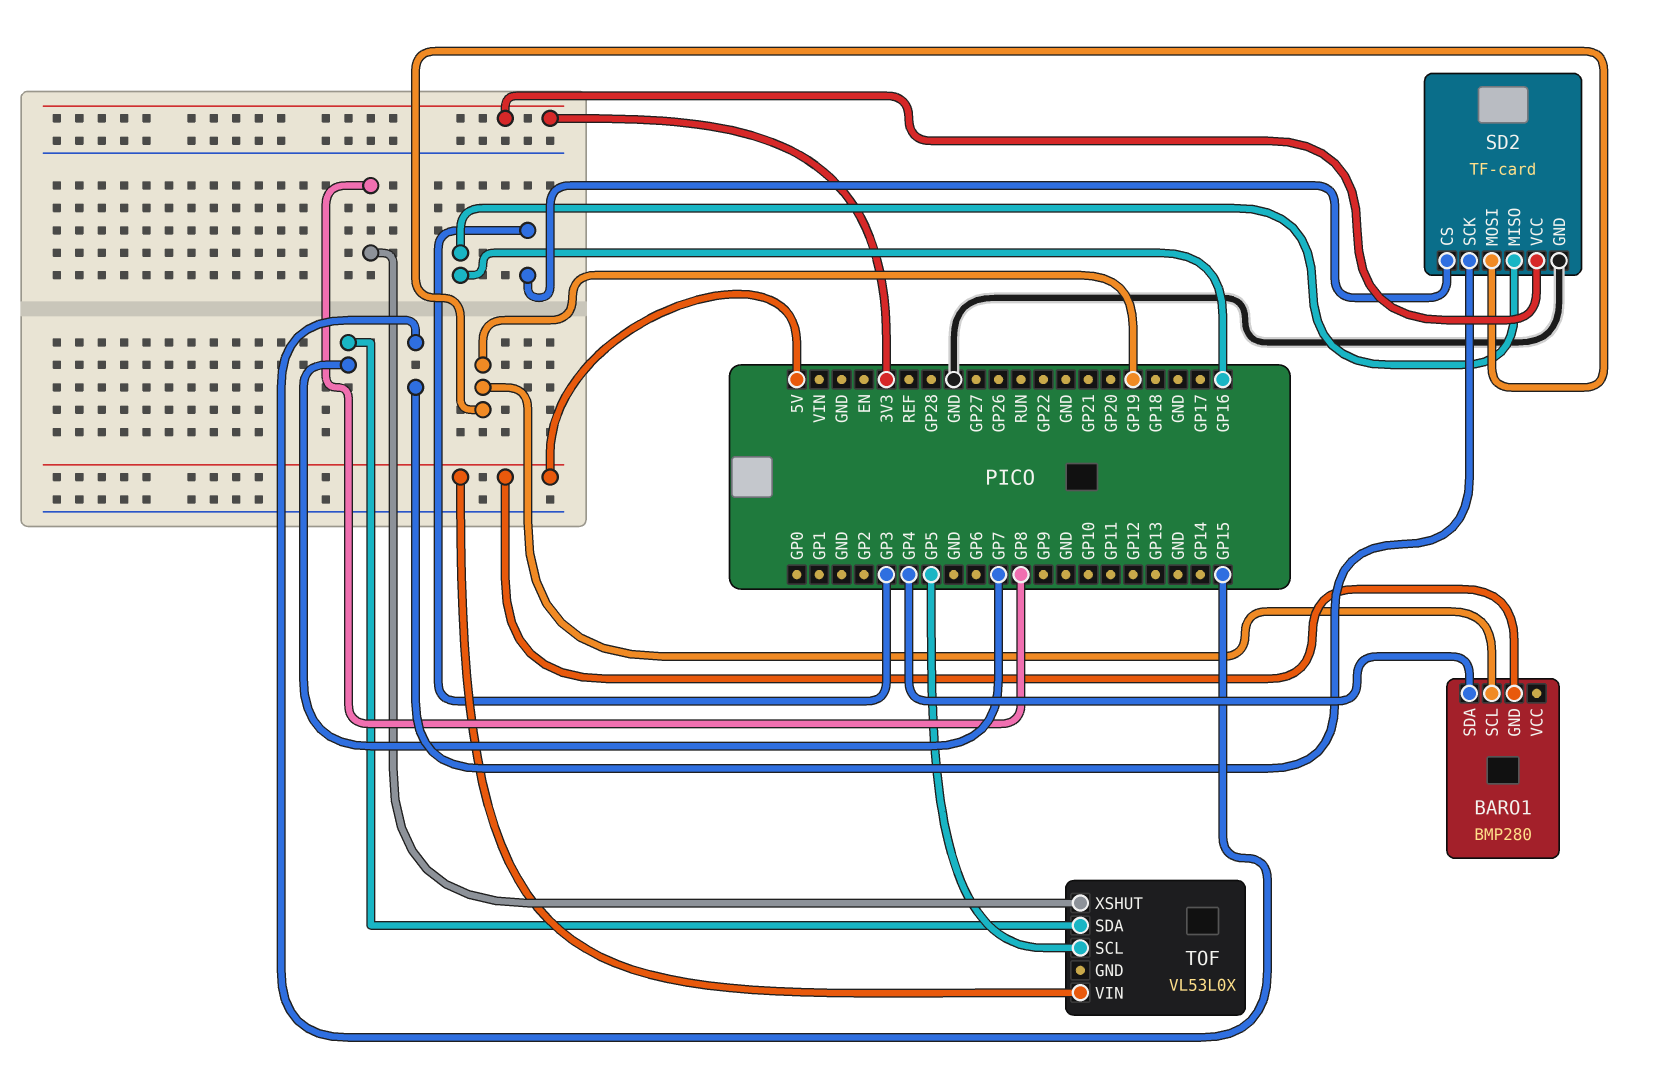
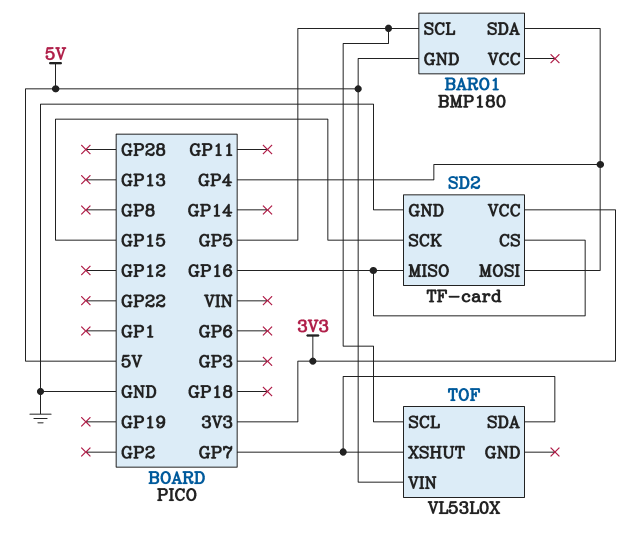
BARO1: BMP280 -> BMP180
BARO1 pin SCL: GP19 -> GP5
SD2 pin CS: GP3 -> GP16
SD2 pin MOSI: GP19 -> GP4
TOF pin XSHUT: GP8 -> GP7

